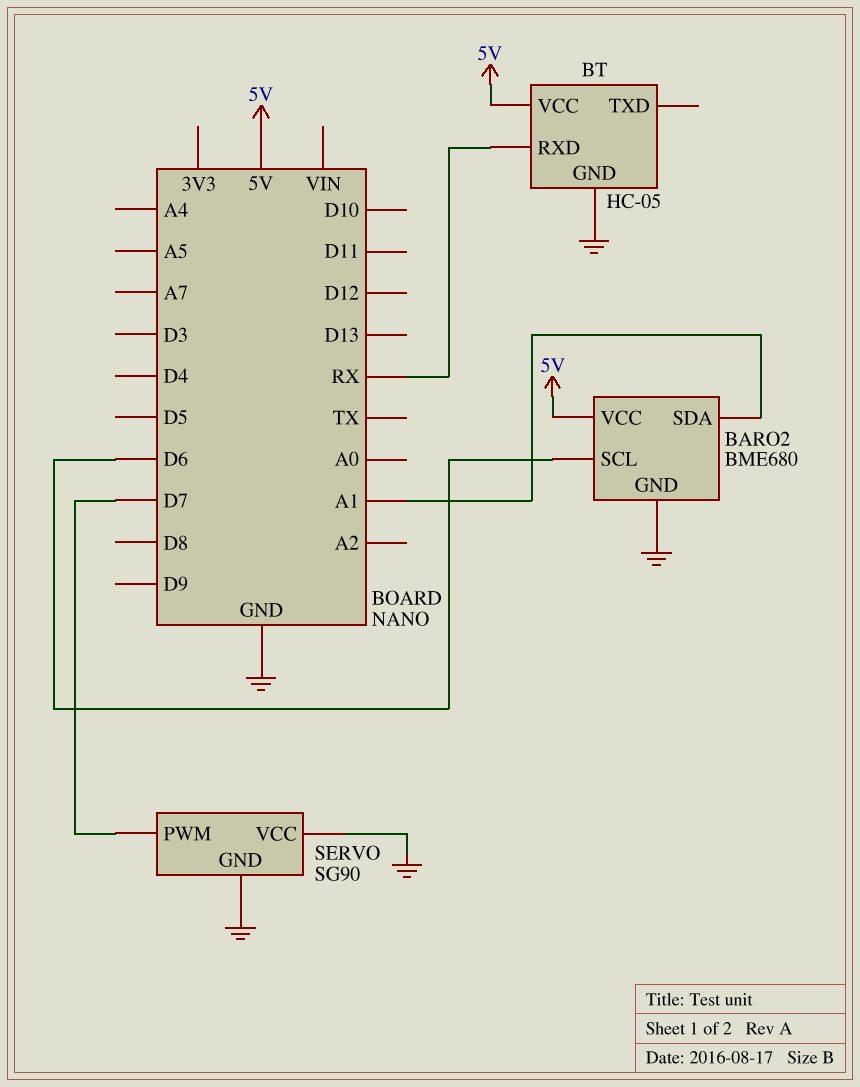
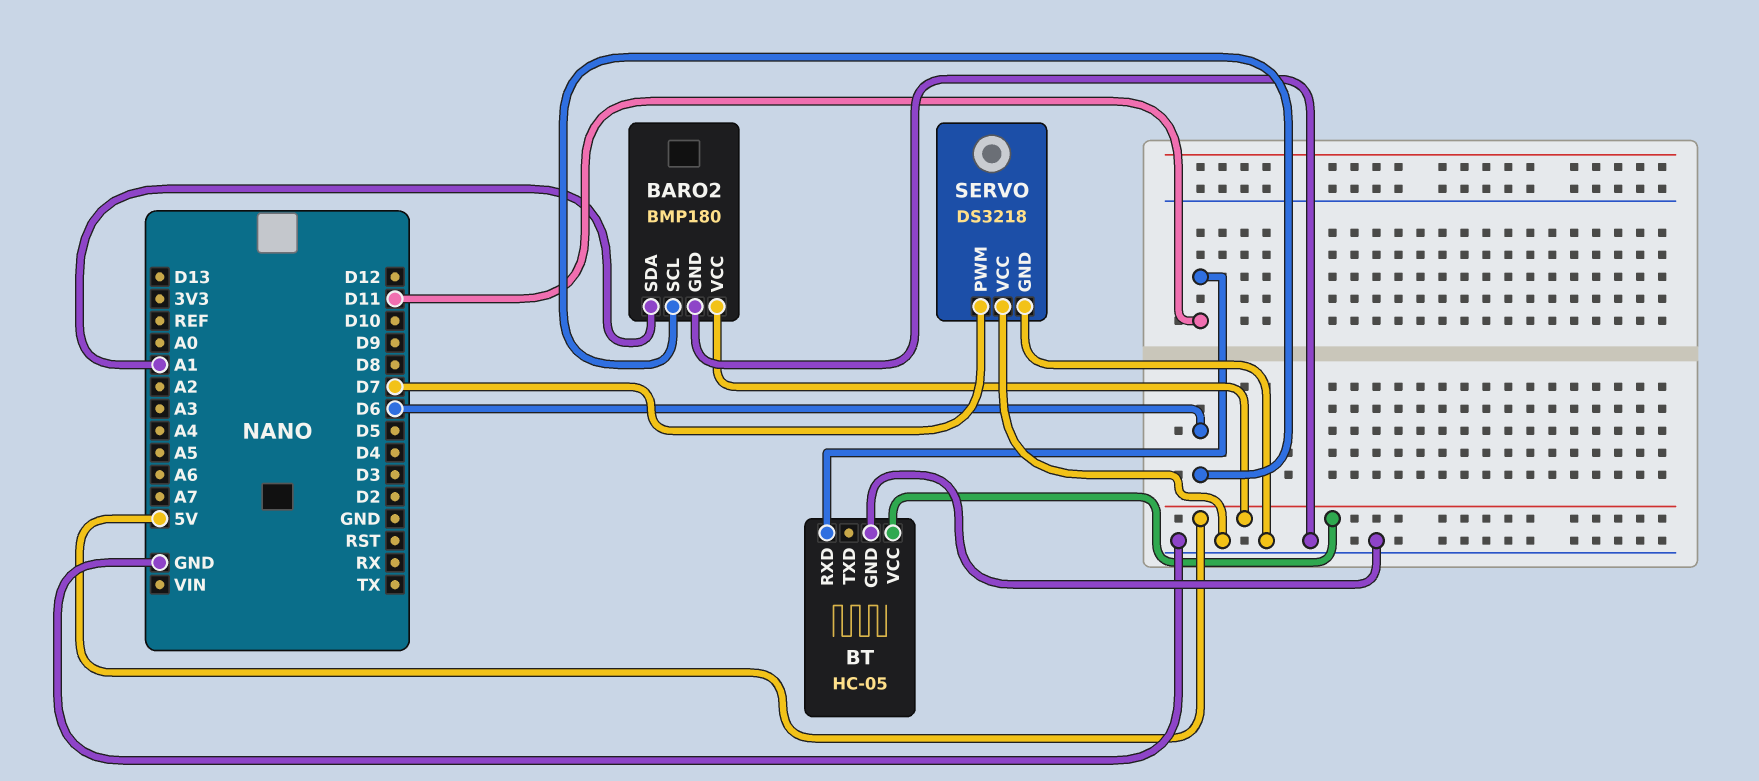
BARO2: BME680 -> BMP180
BT pin RXD: RX -> D11
SERVO: SG90 -> DS3218

